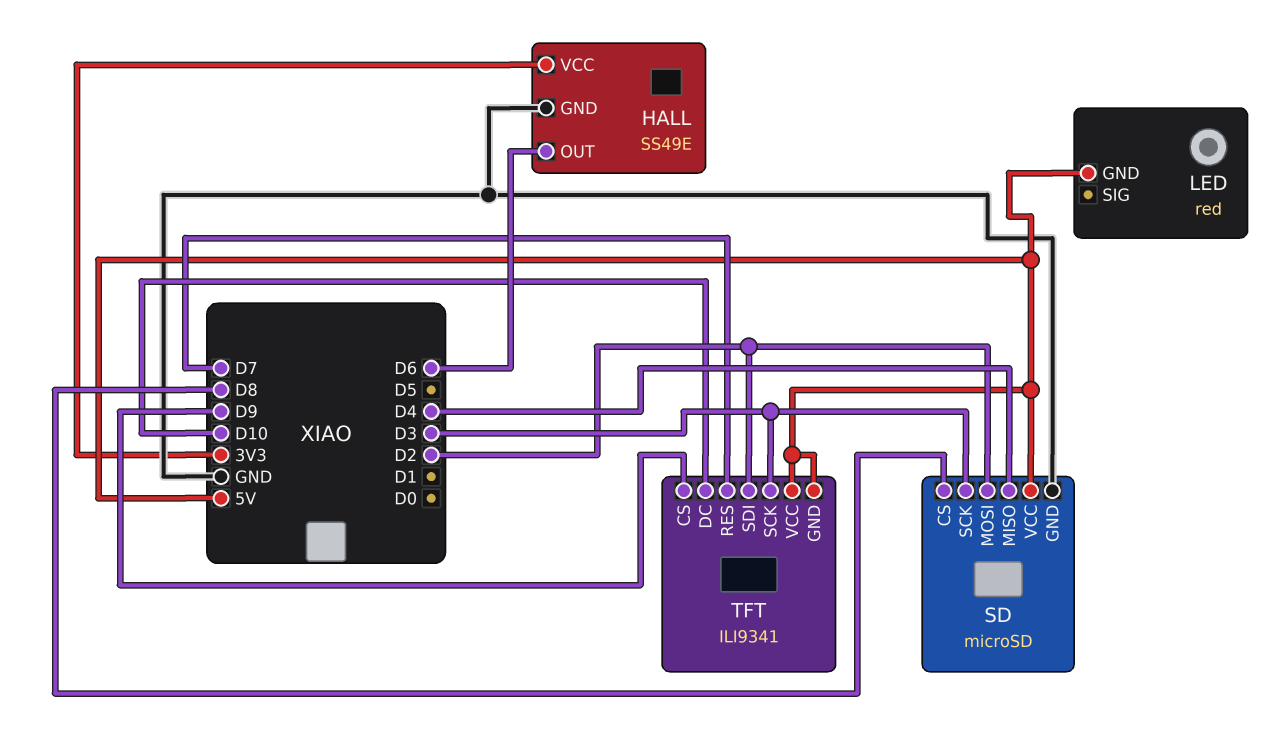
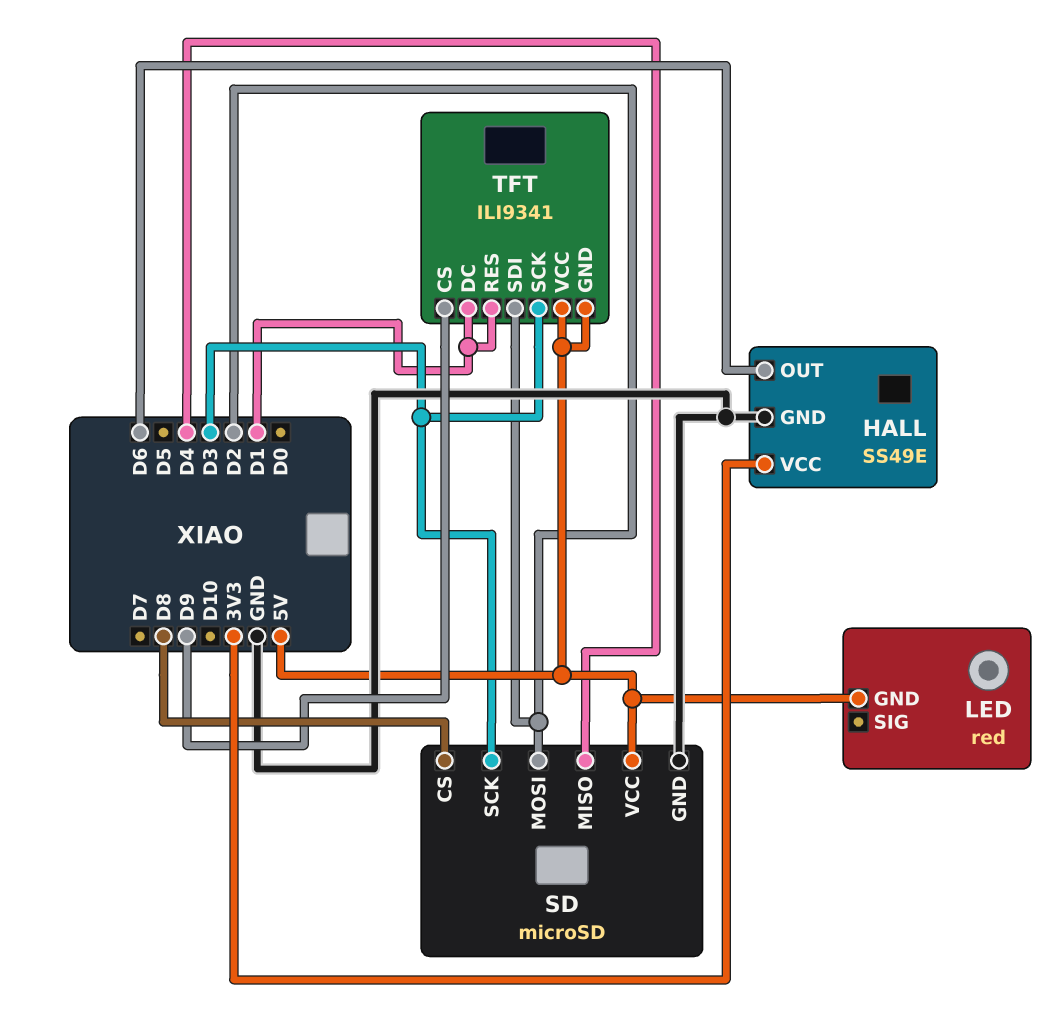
TFT pin DC: D10 -> D1
TFT pin RES: D7 -> D1

